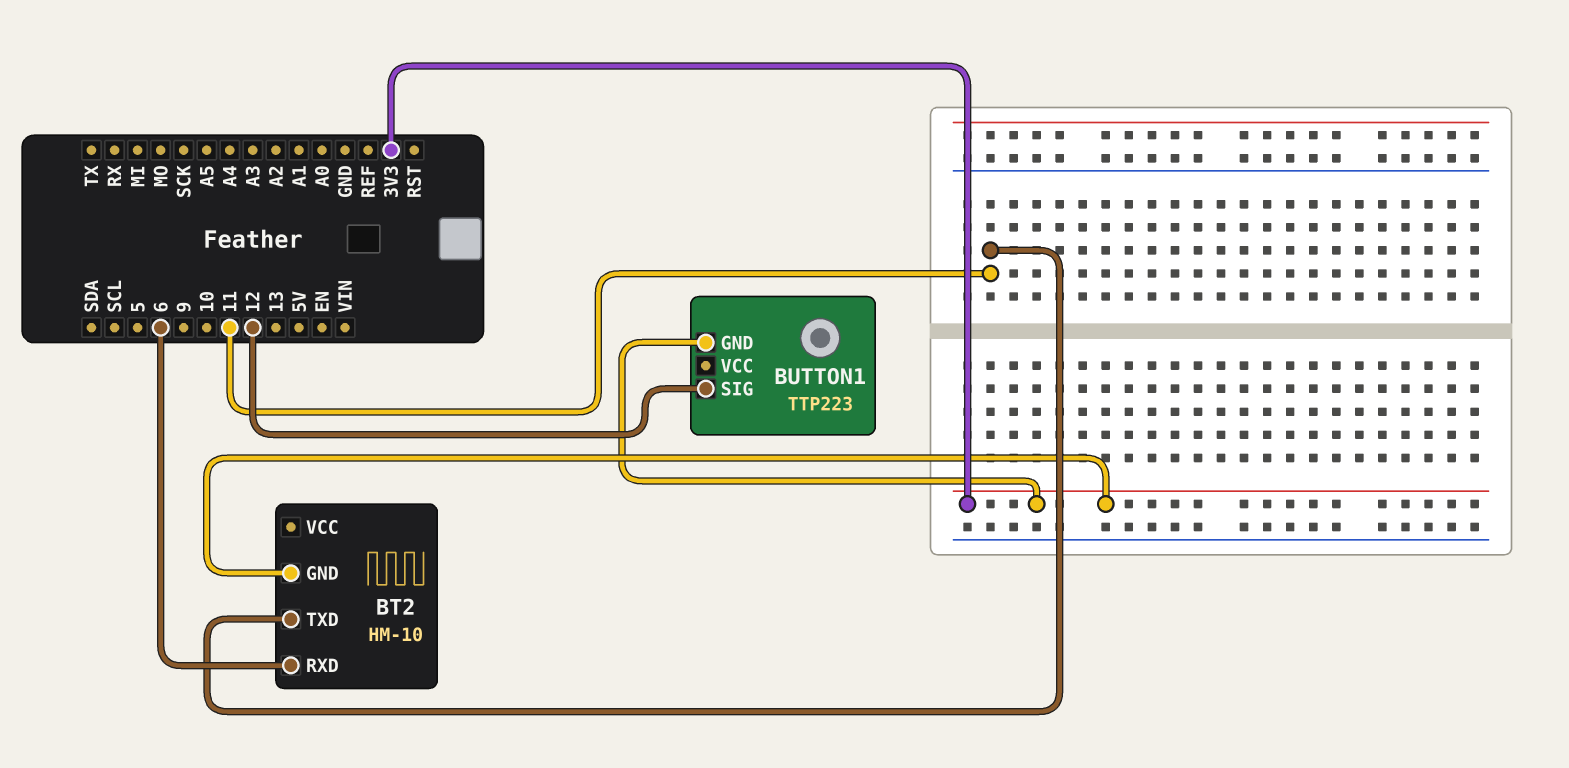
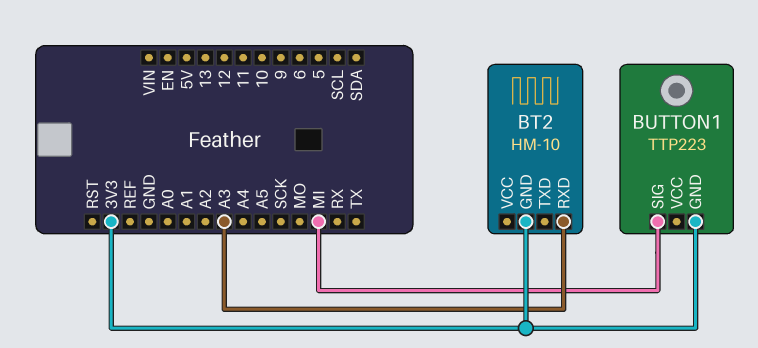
BT2 pin RXD: 6 -> A3
BT2 pin TXD: 11 -> none
BUTTON1 pin SIG: 12 -> MI

